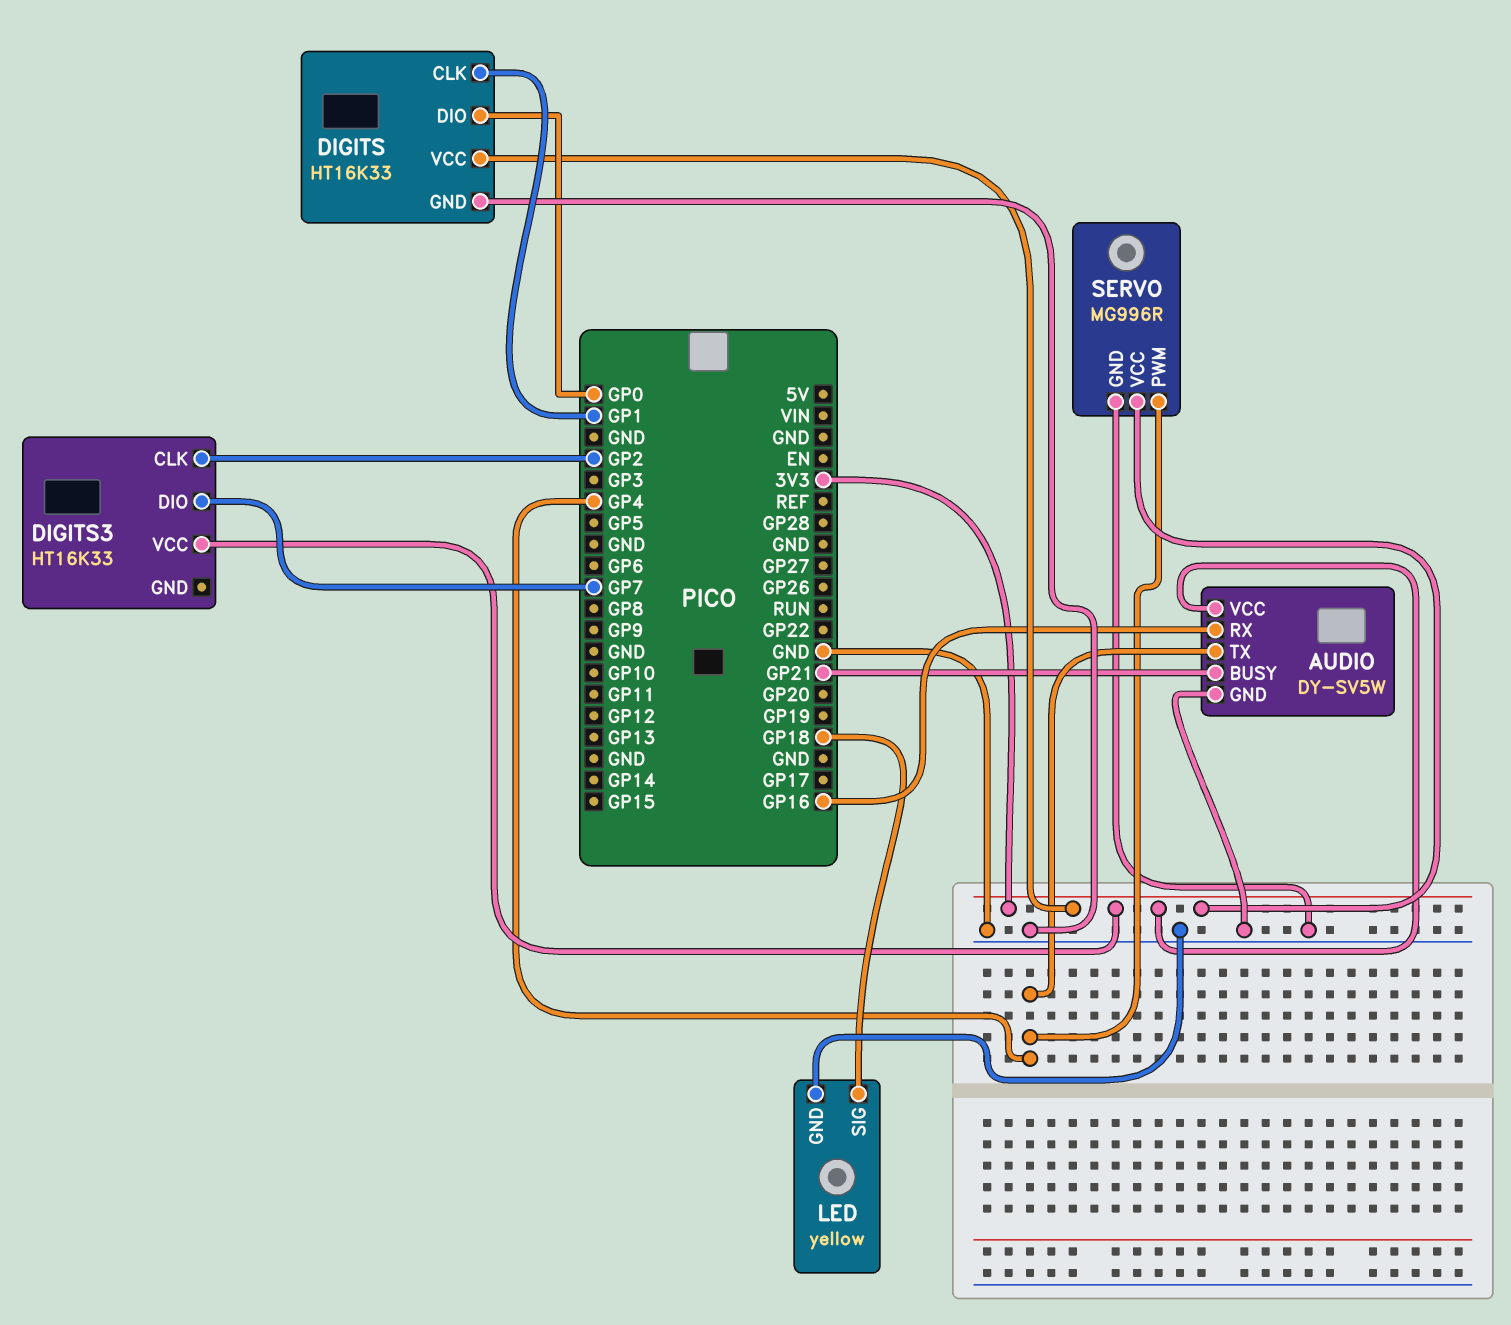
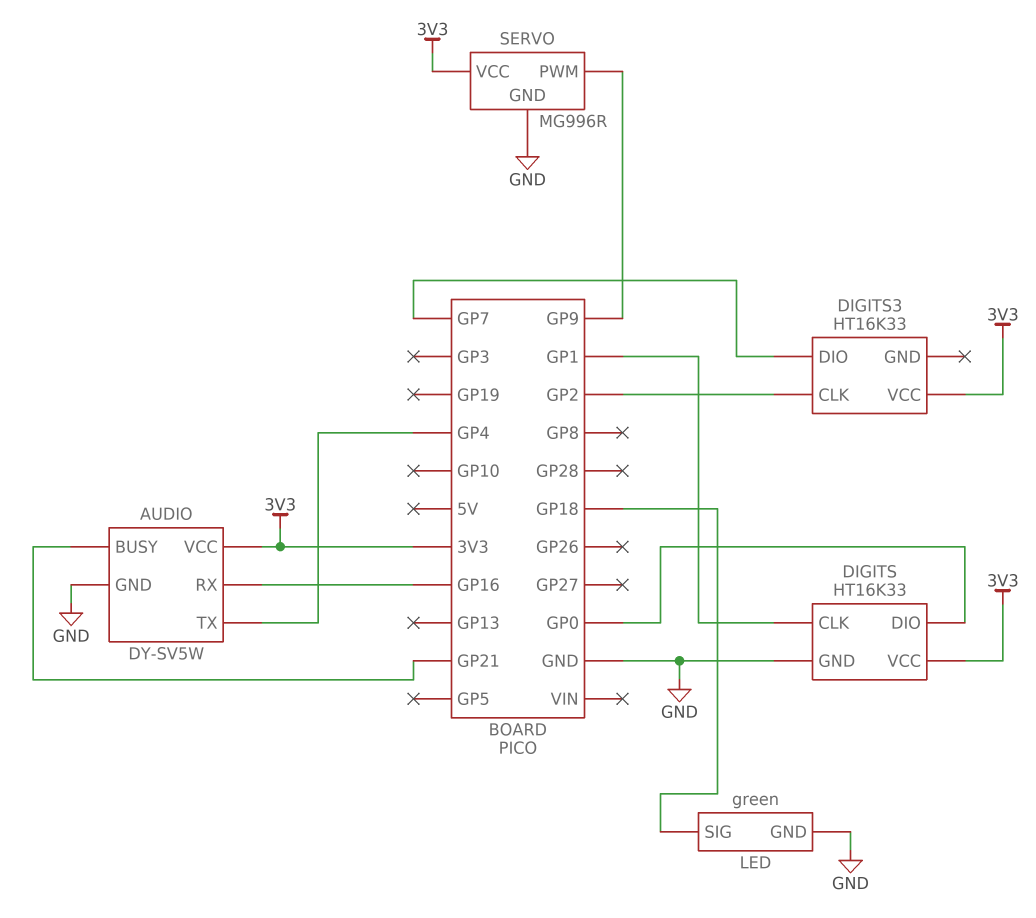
LED: yellow -> green
SERVO pin PWM: GP4 -> GP9

